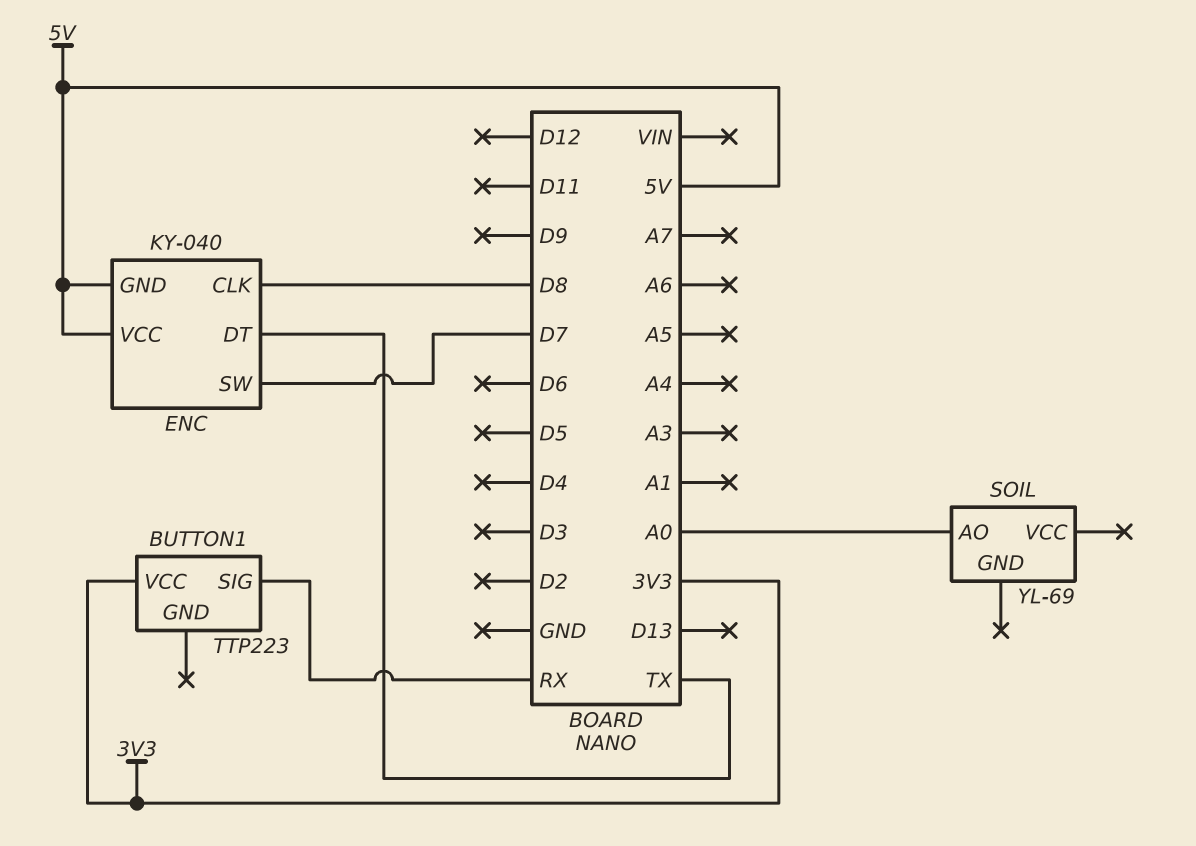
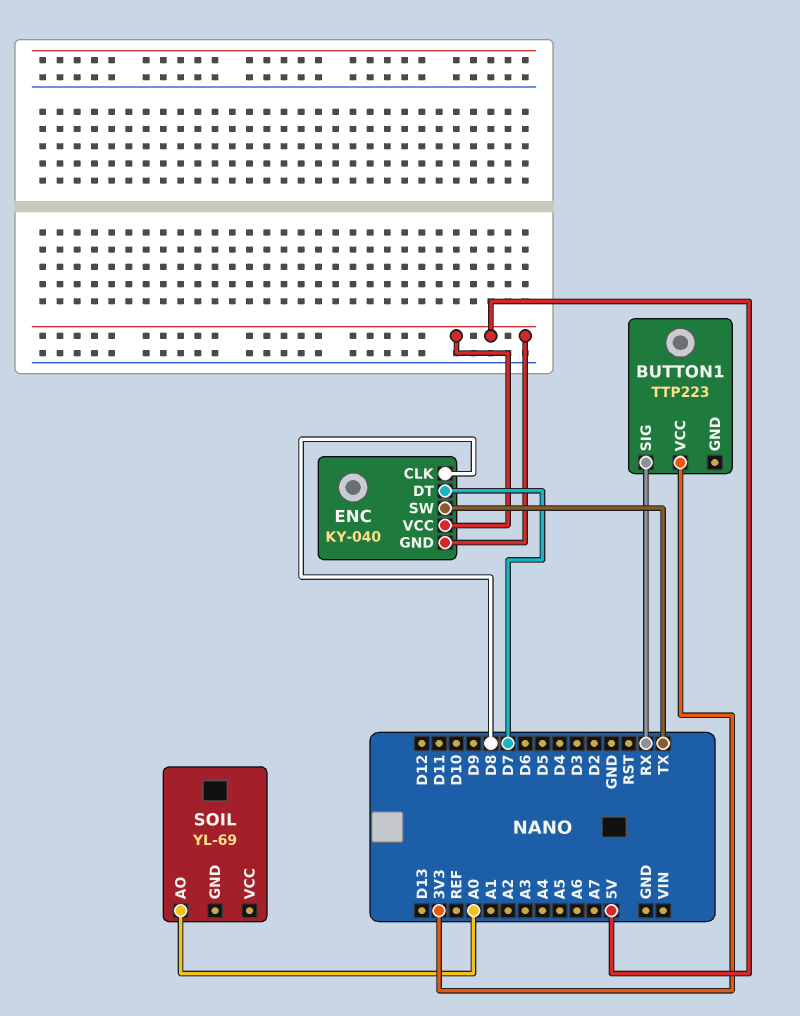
ENC pin DT: TX -> D7
ENC pin SW: D7 -> TX

